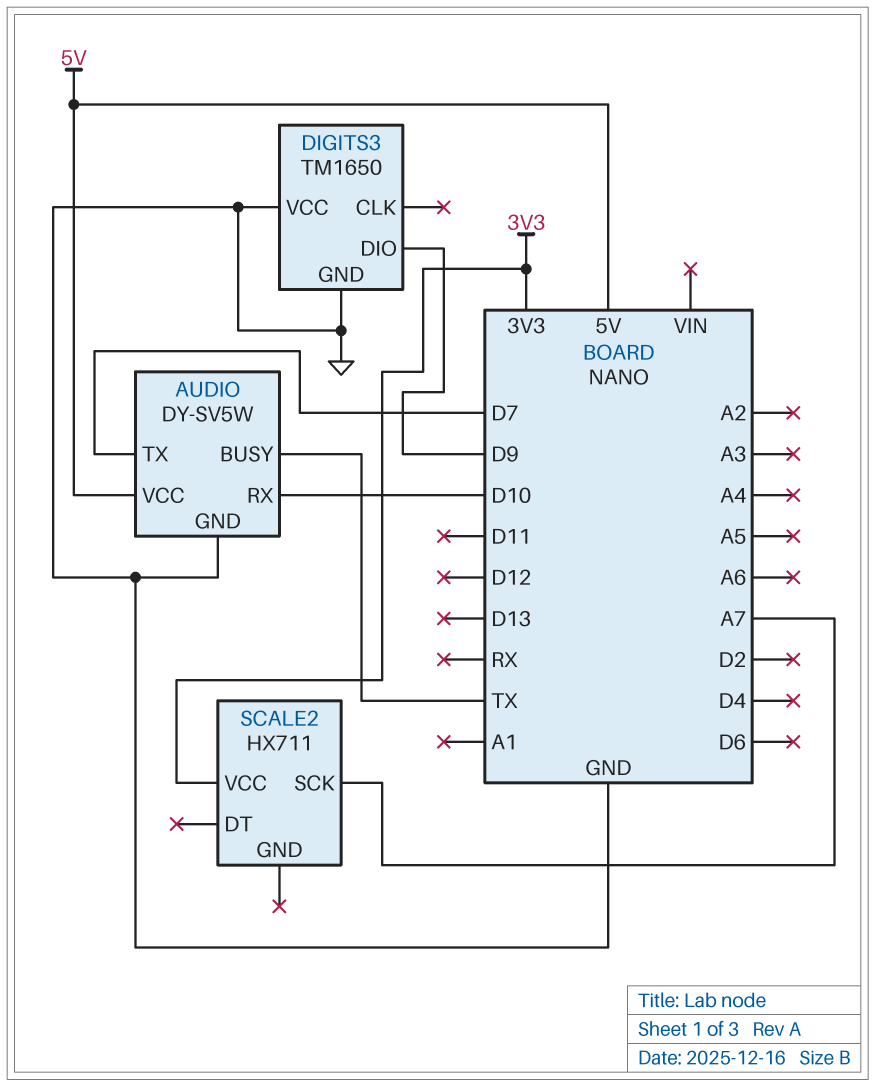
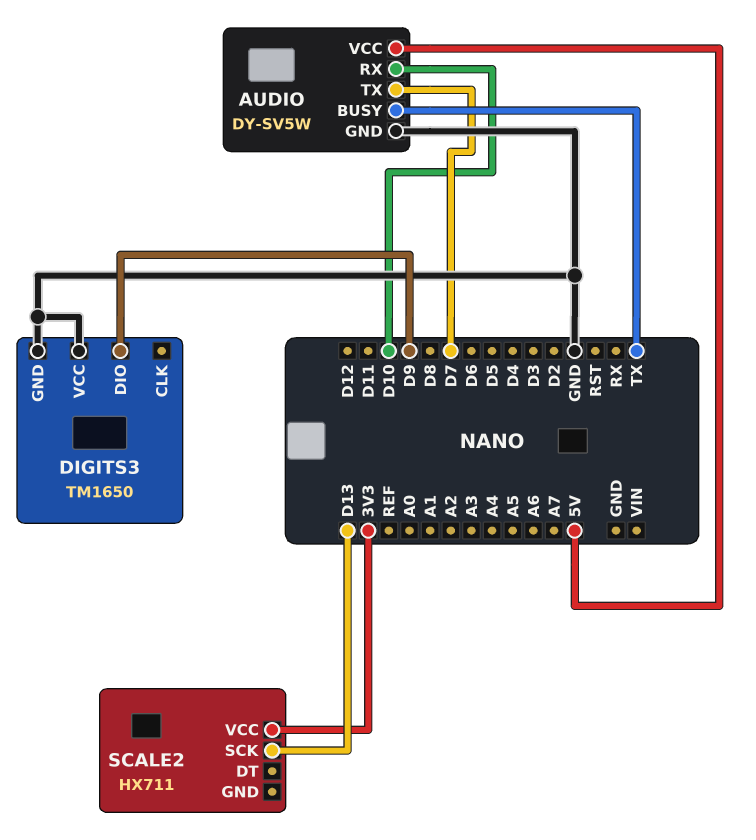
SCALE2 pin SCK: A7 -> D13

